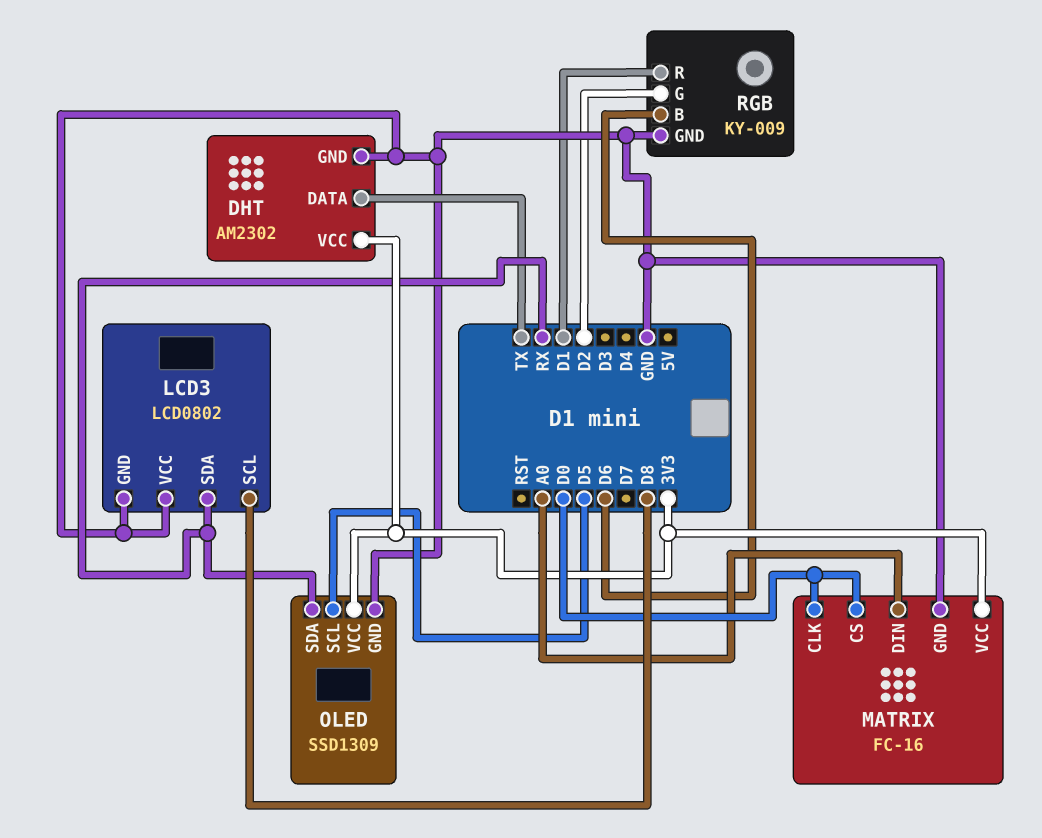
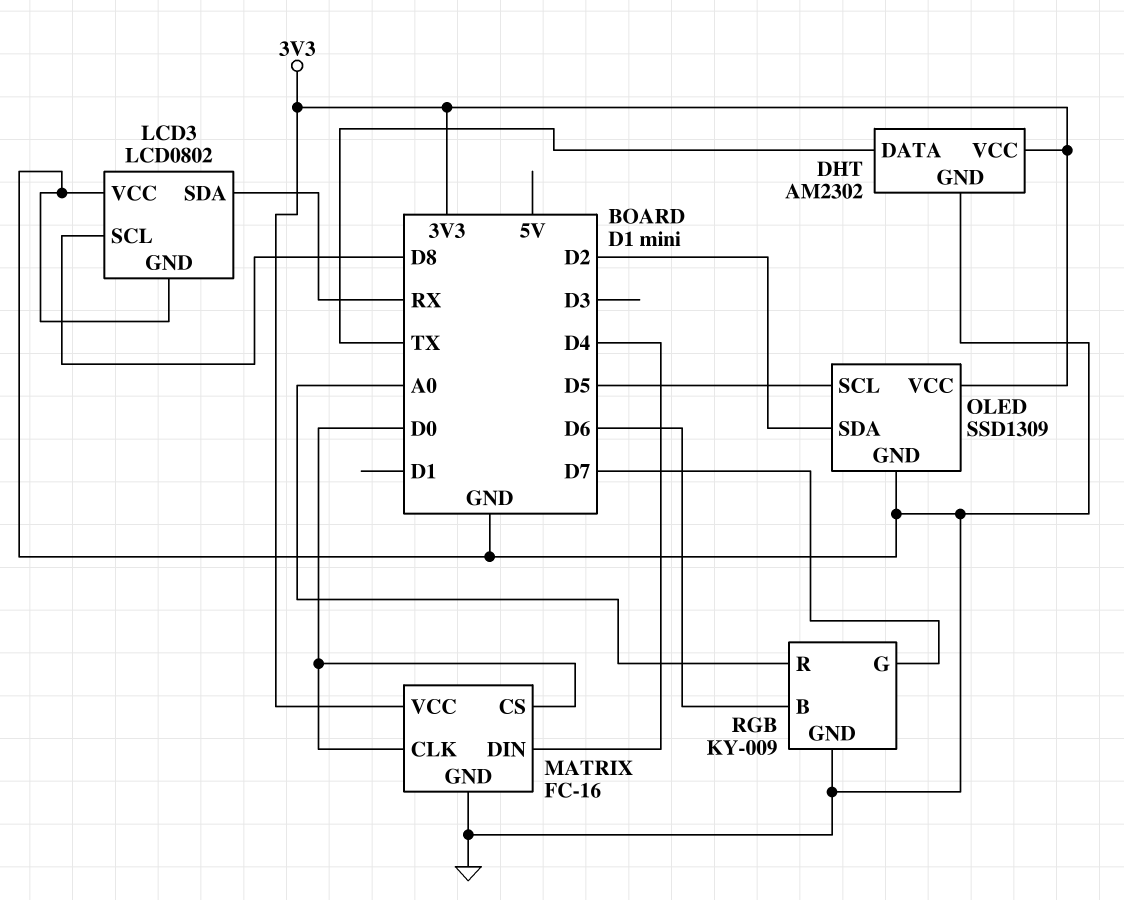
MATRIX pin DIN: A0 -> D4
OLED pin SDA: RX -> D2
RGB pin G: D2 -> D7
RGB pin R: D1 -> A0

